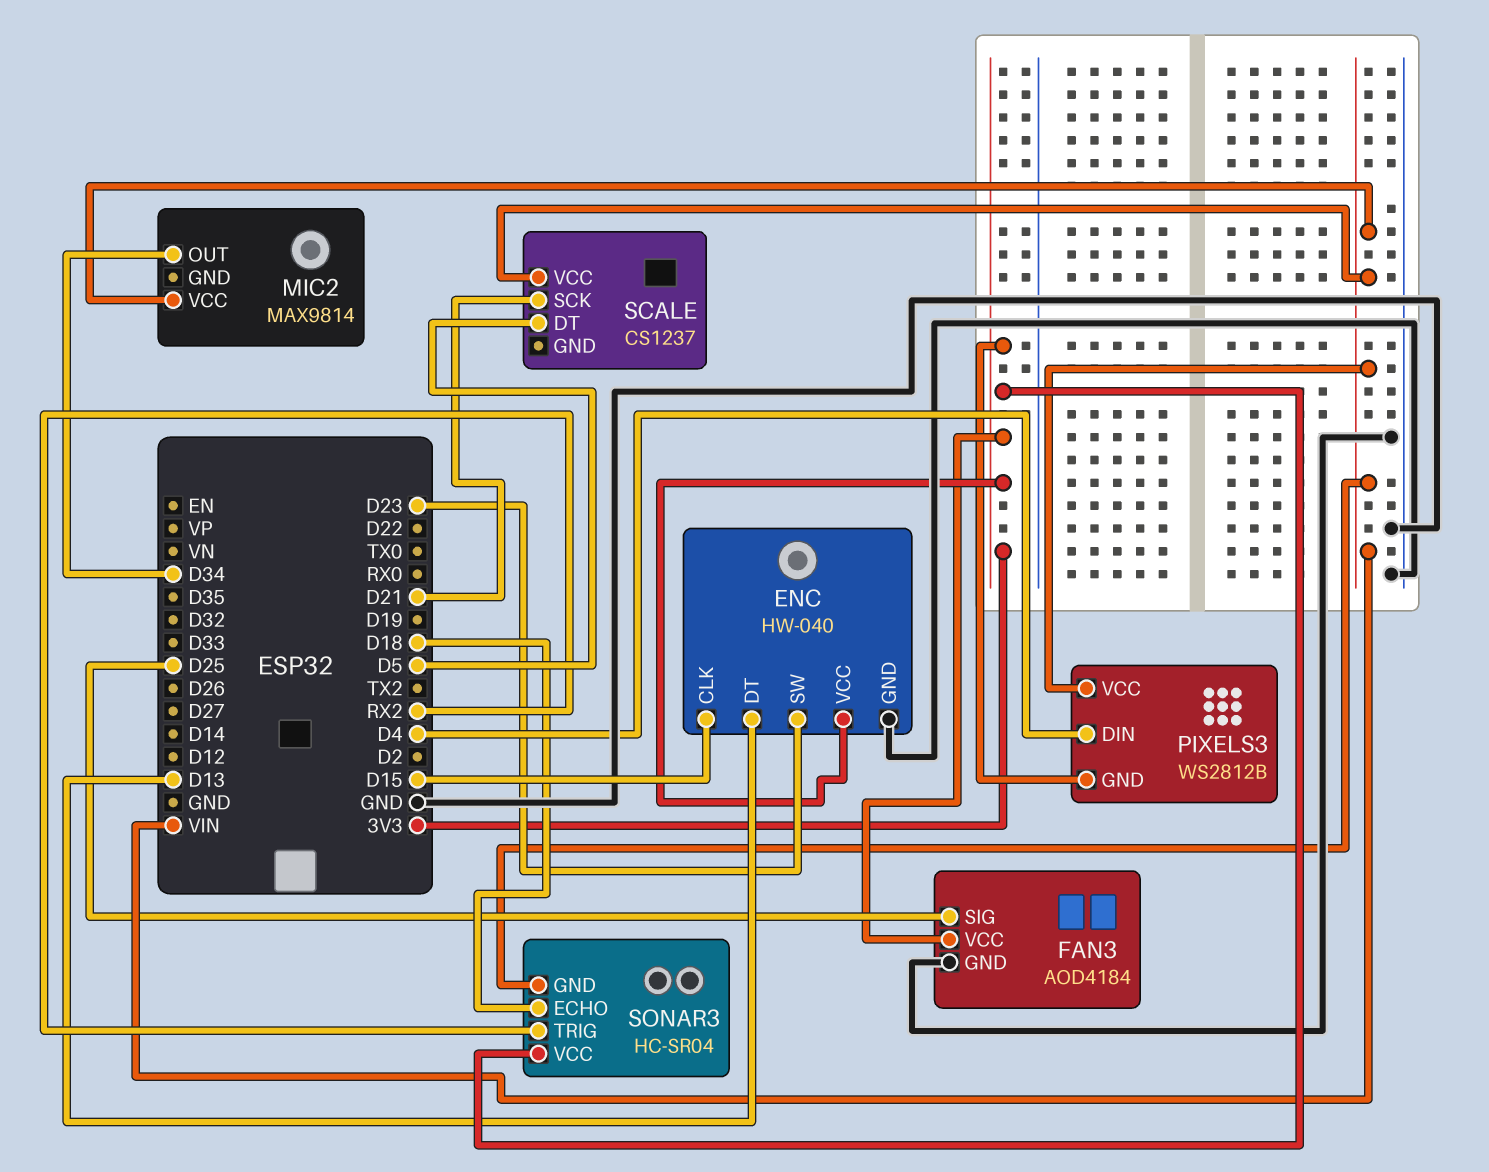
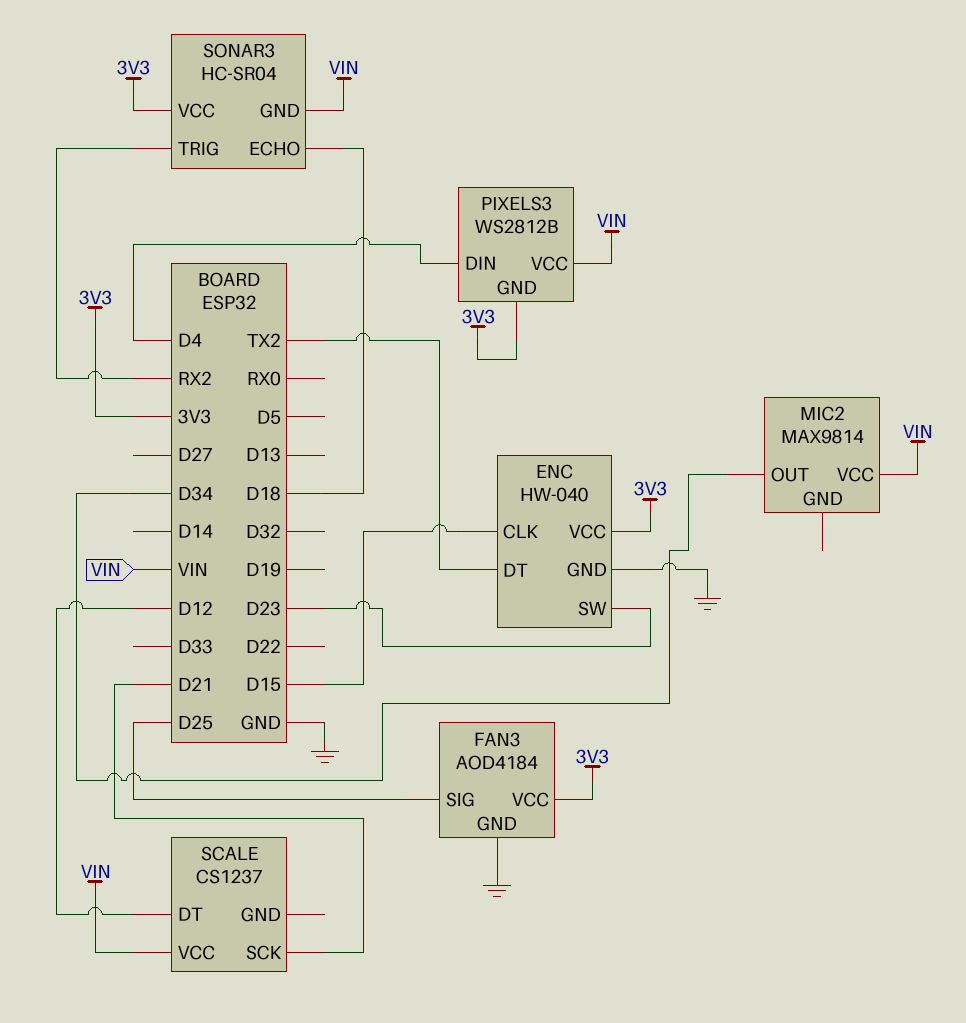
ENC pin DT: D13 -> TX2
SCALE pin DT: D5 -> D12

